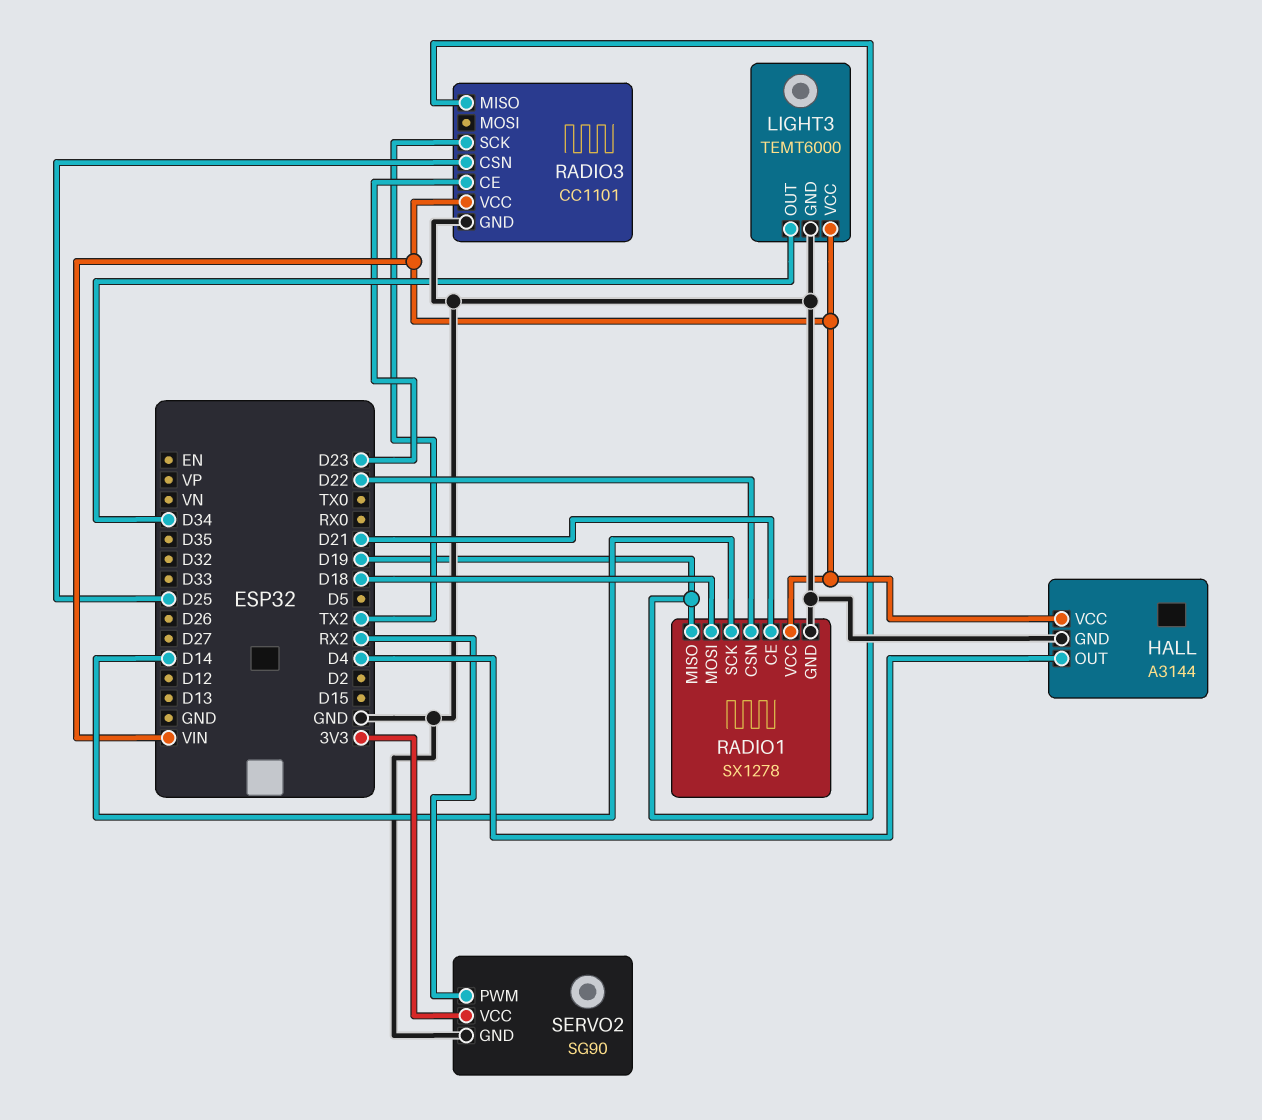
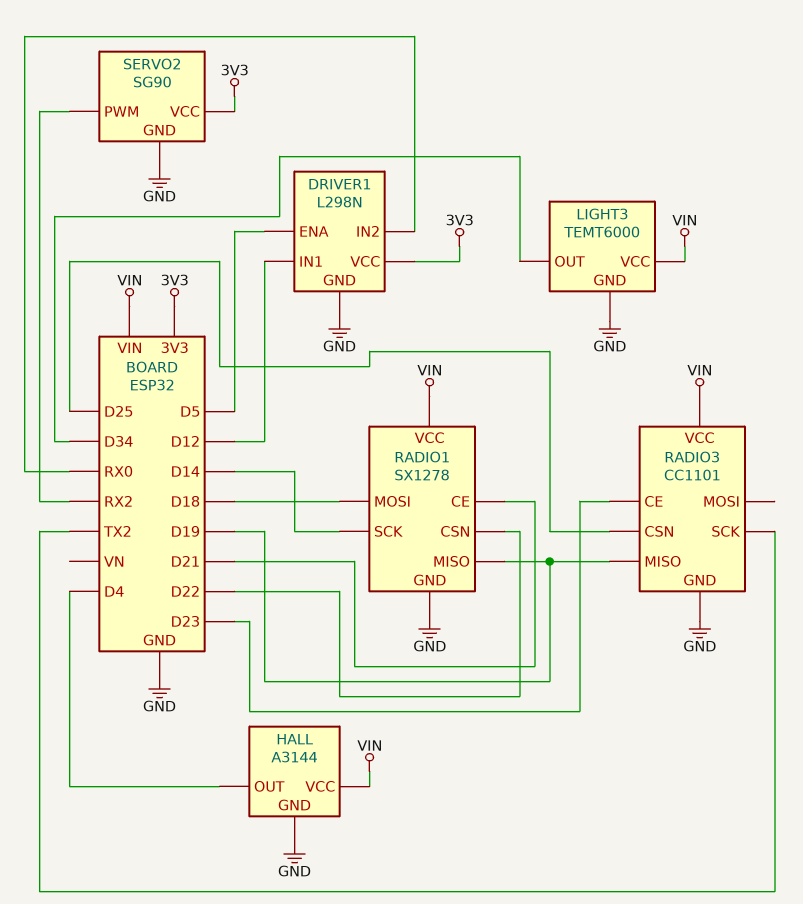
DRIVER1: none -> L298N
DRIVER1 pin ENA: none -> D5
DRIVER1 pin GND: none -> GND
DRIVER1 pin IN1: none -> D12
DRIVER1 pin IN2: none -> RX0
DRIVER1 pin VCC: none -> 3V3

